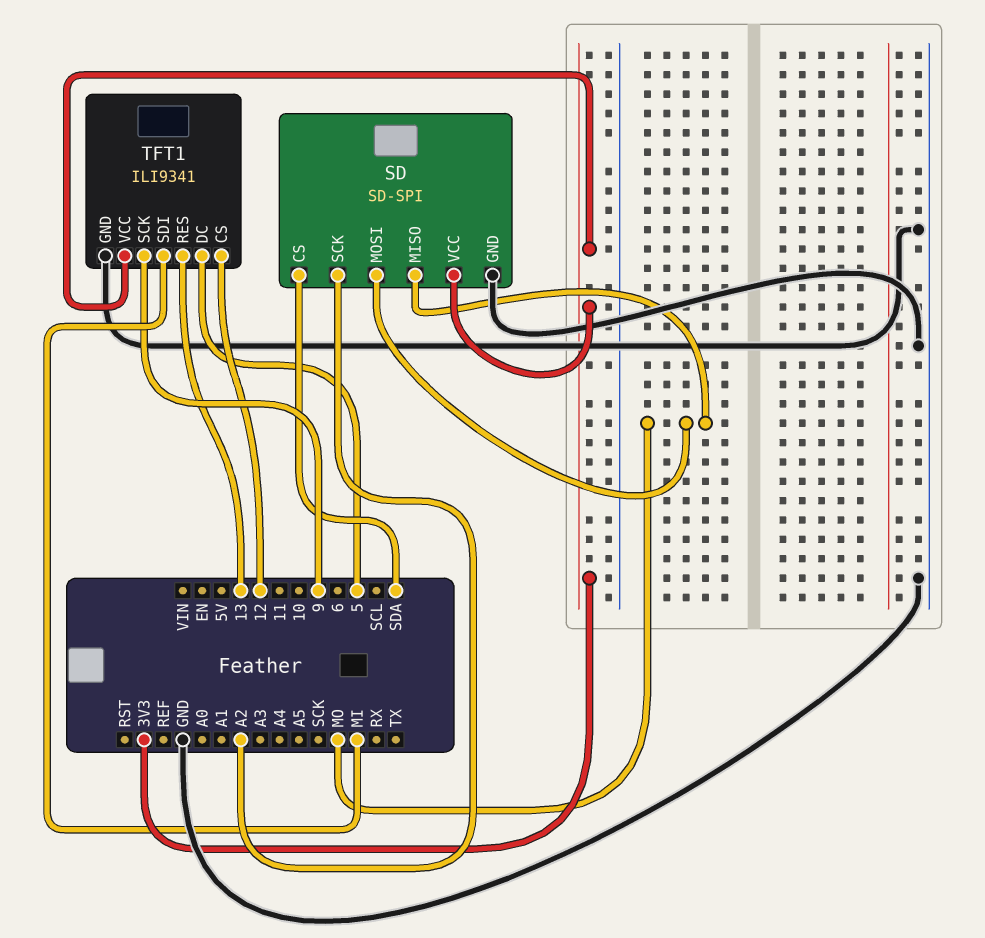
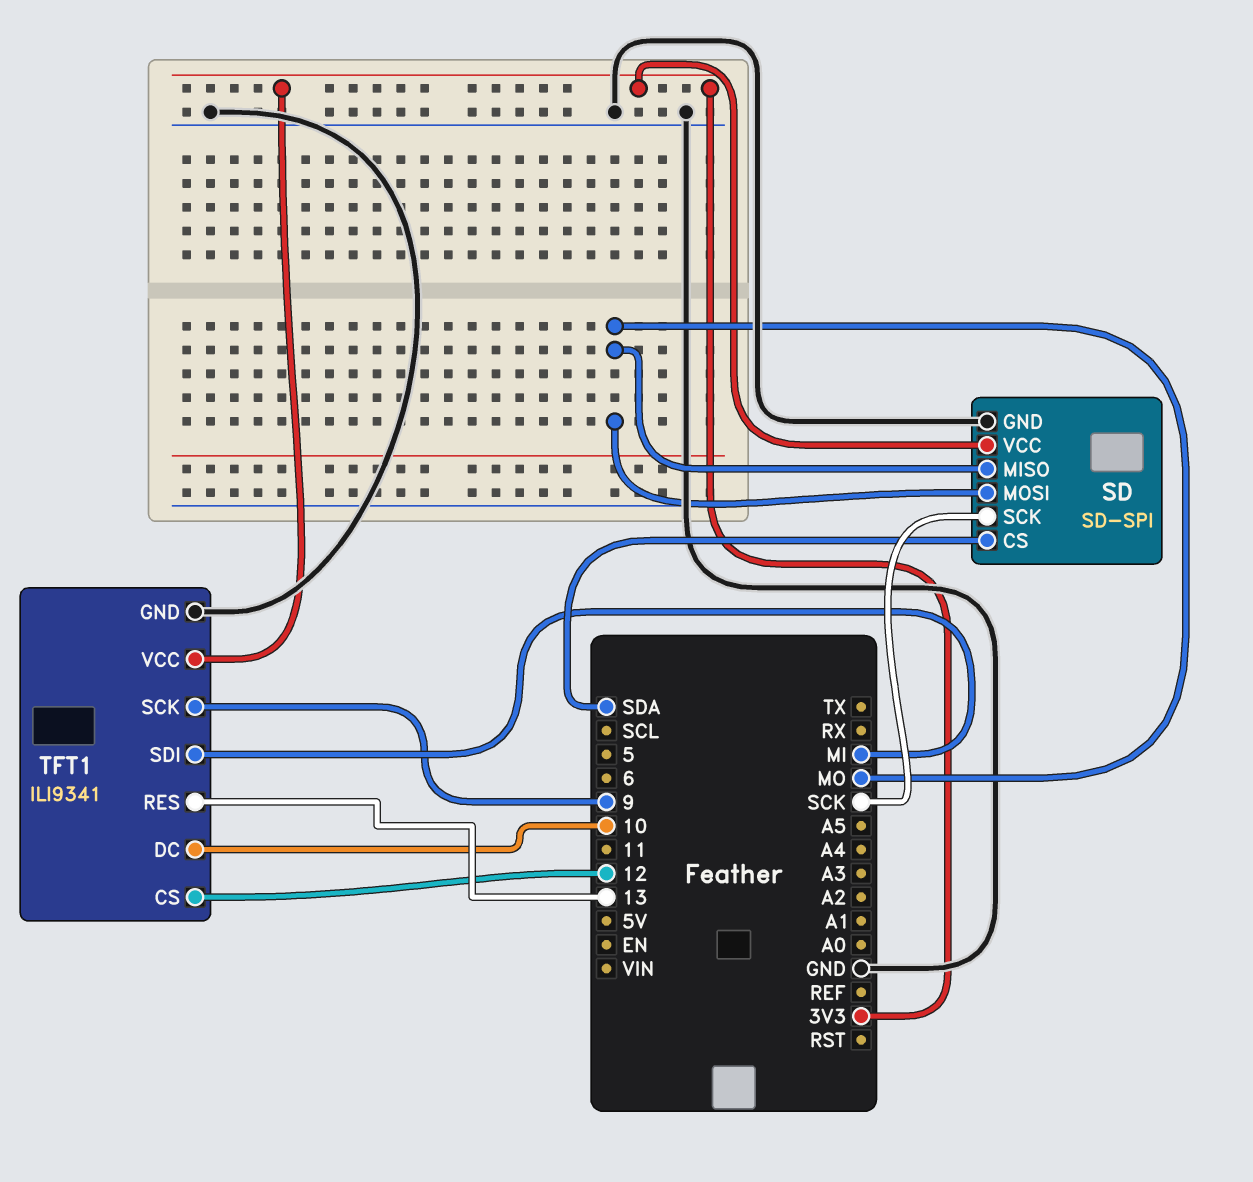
SD pin SCK: A2 -> SCK
TFT1 pin DC: 5 -> 10

